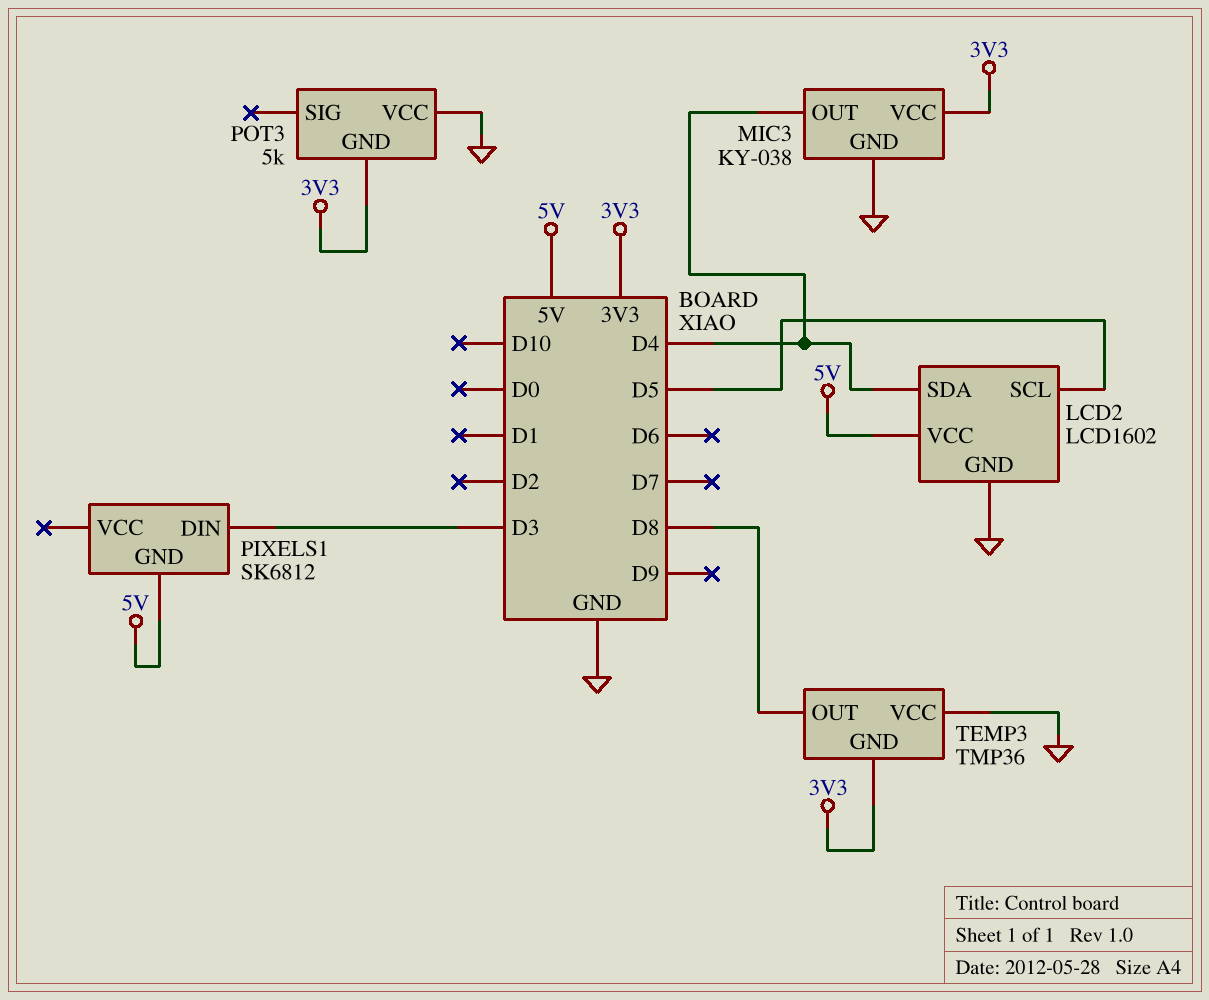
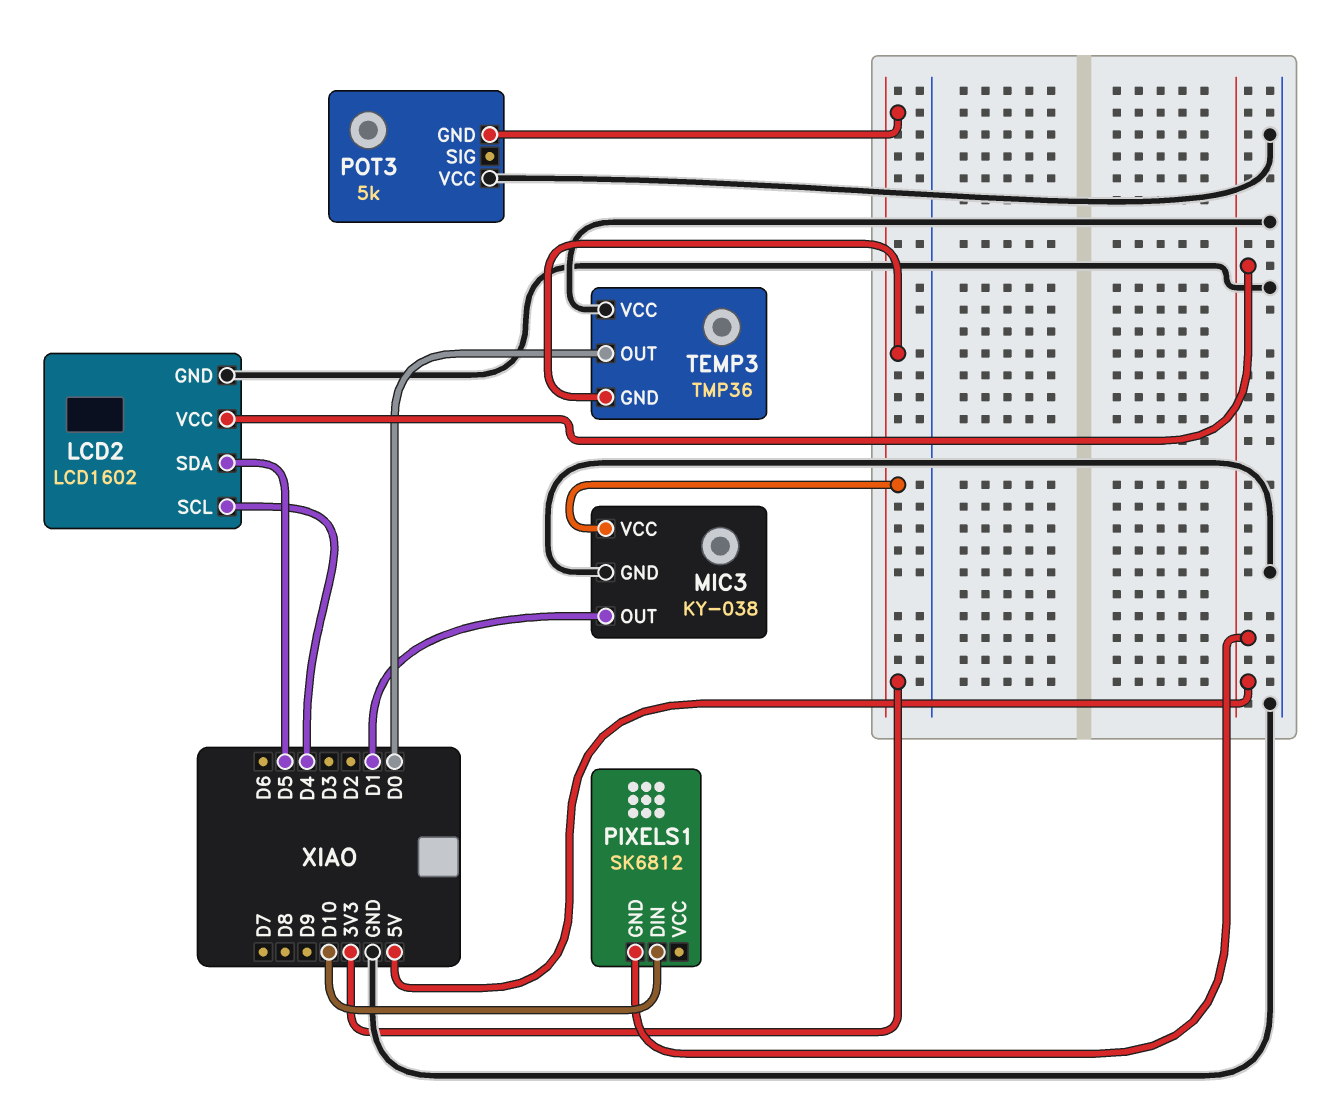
LCD2 pin SCL: D5 -> D4
LCD2 pin SDA: D4 -> D5
MIC3 pin OUT: D4 -> D1
PIXELS1 pin DIN: D3 -> D10
TEMP3 pin OUT: D8 -> D0

